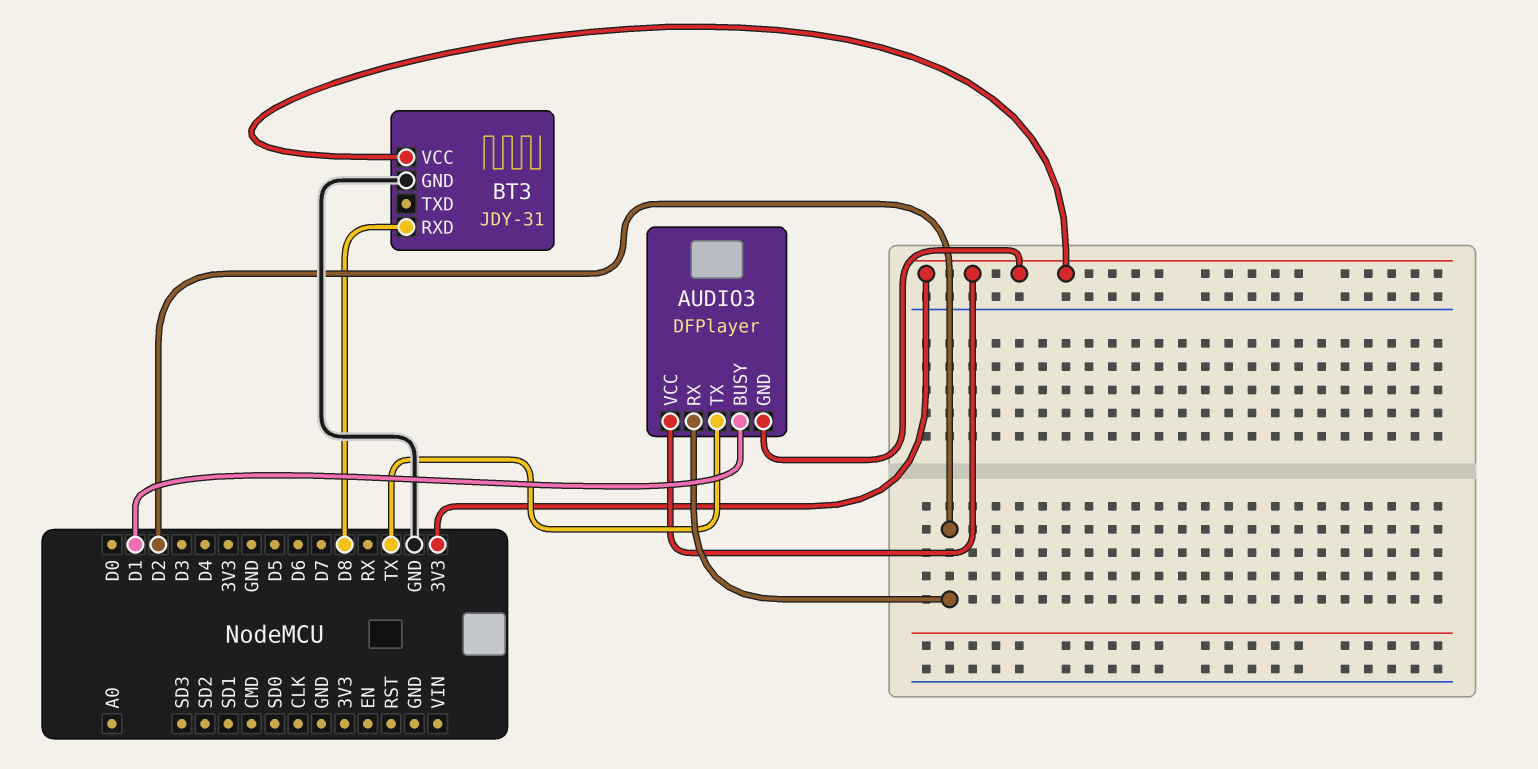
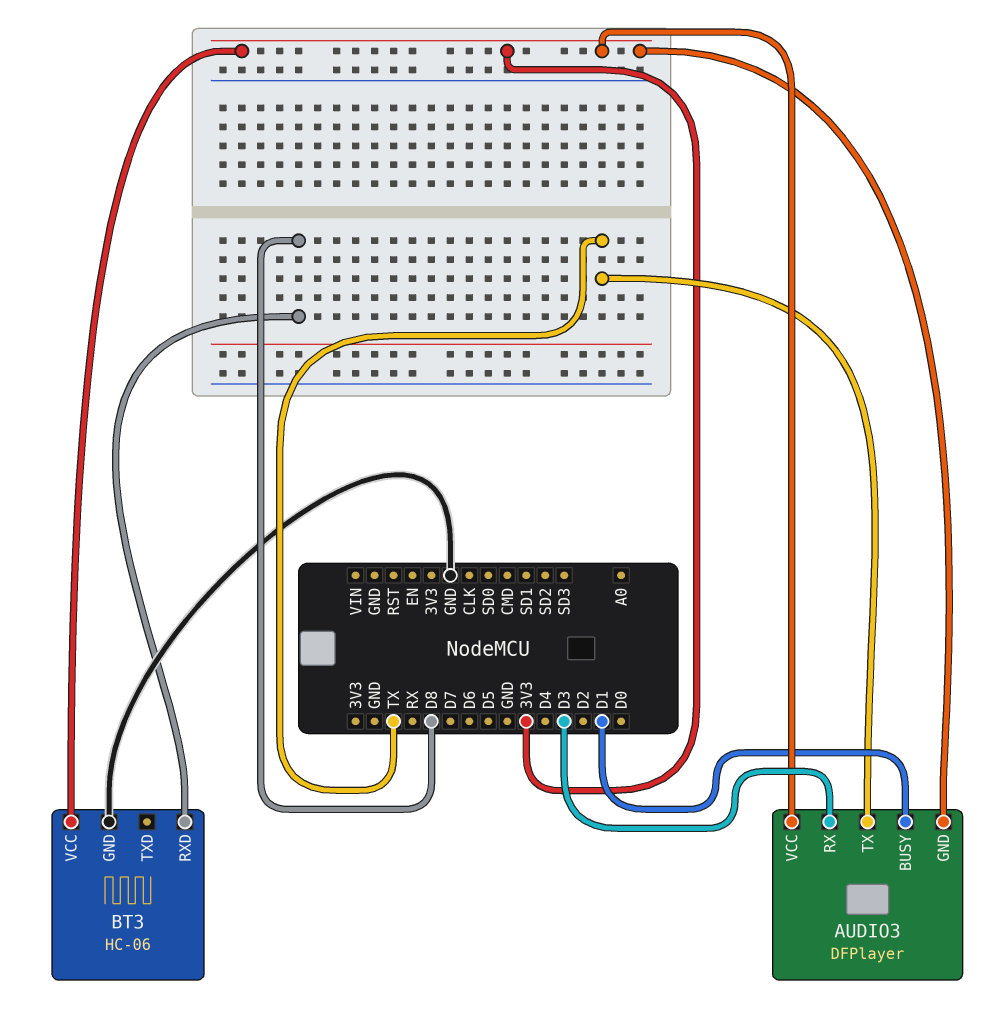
AUDIO3 pin RX: D2 -> D3
BT3: JDY-31 -> HC-06

